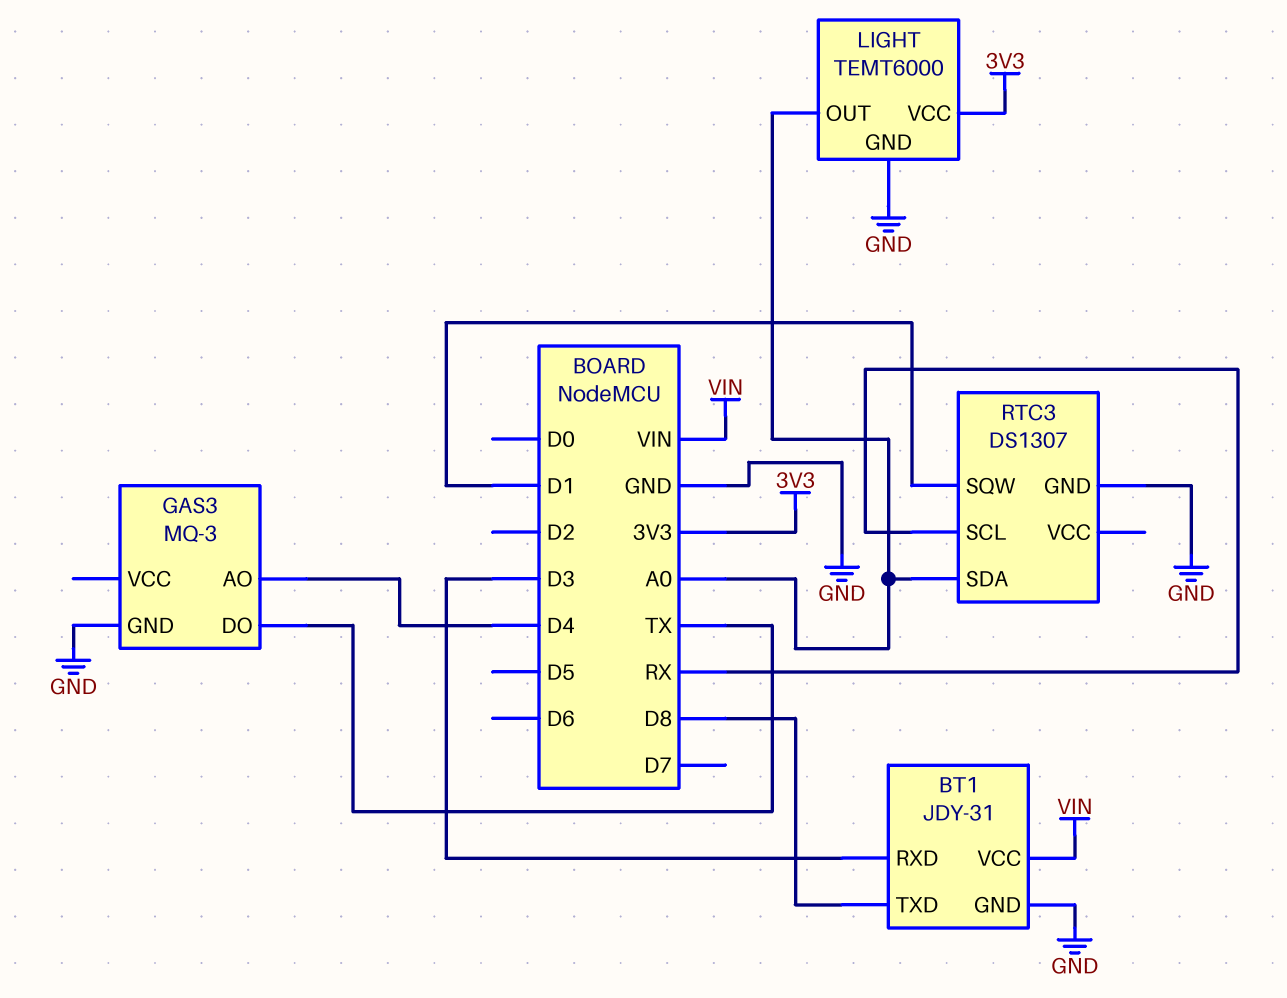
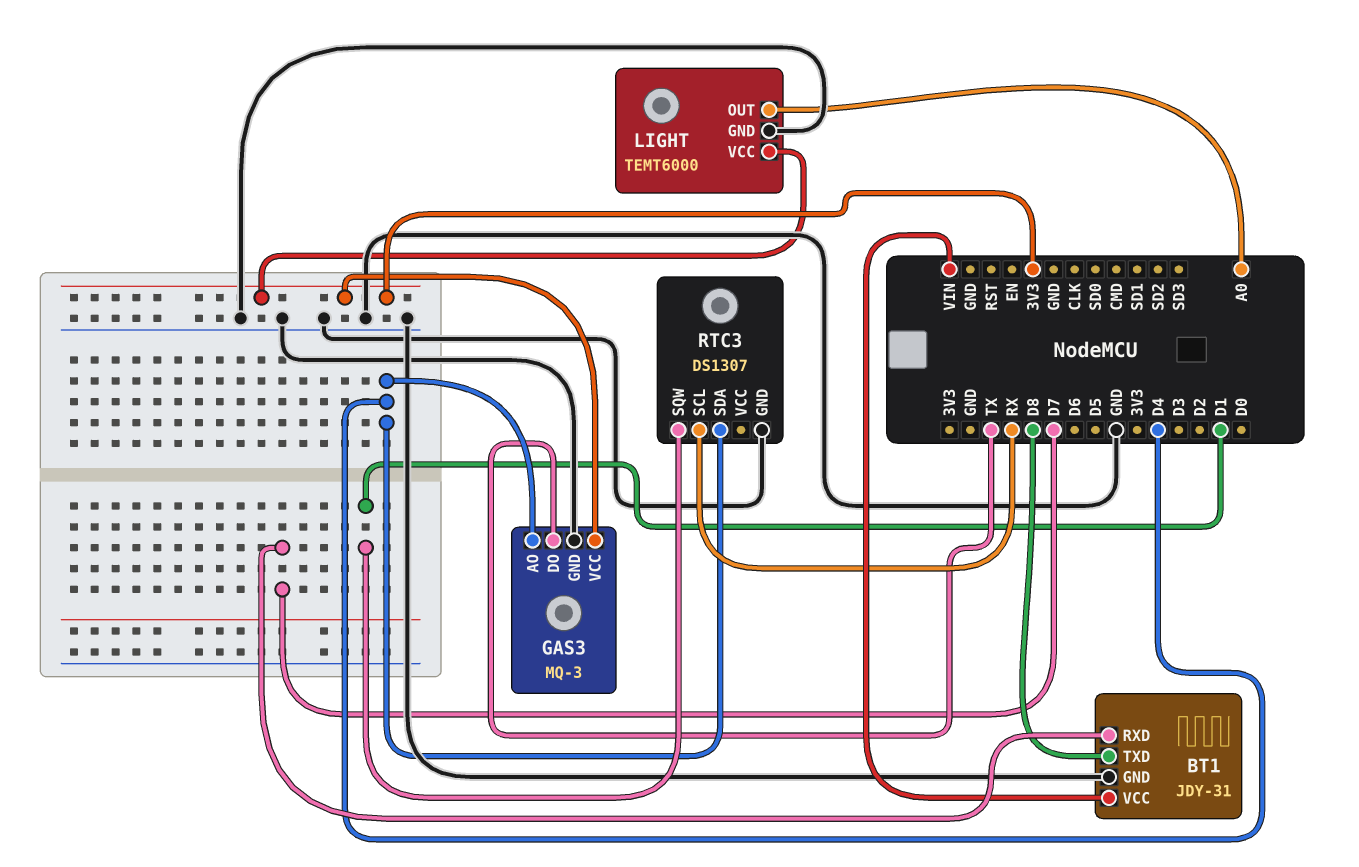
BT1 pin RXD: D3 -> D7
GAS3 pin VCC: none -> 3V3
RTC3 pin SDA: A0 -> D4

